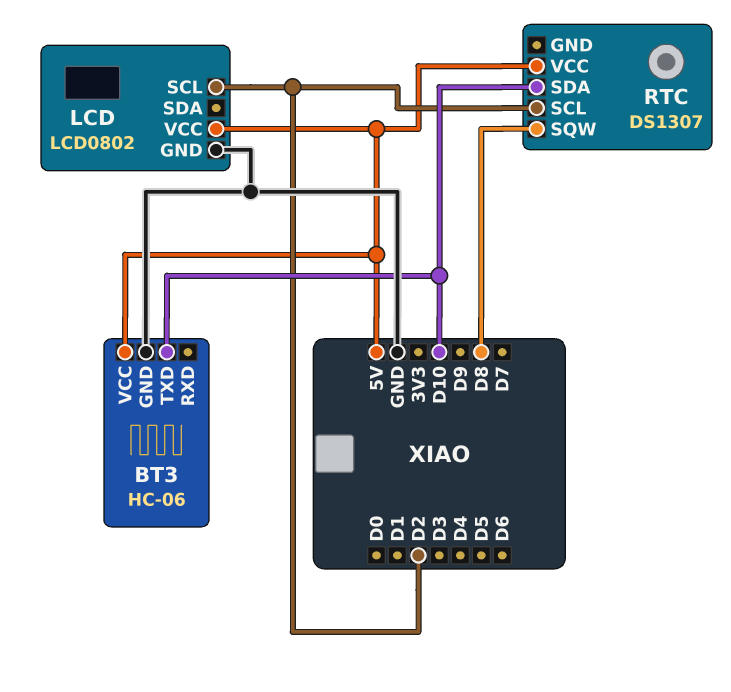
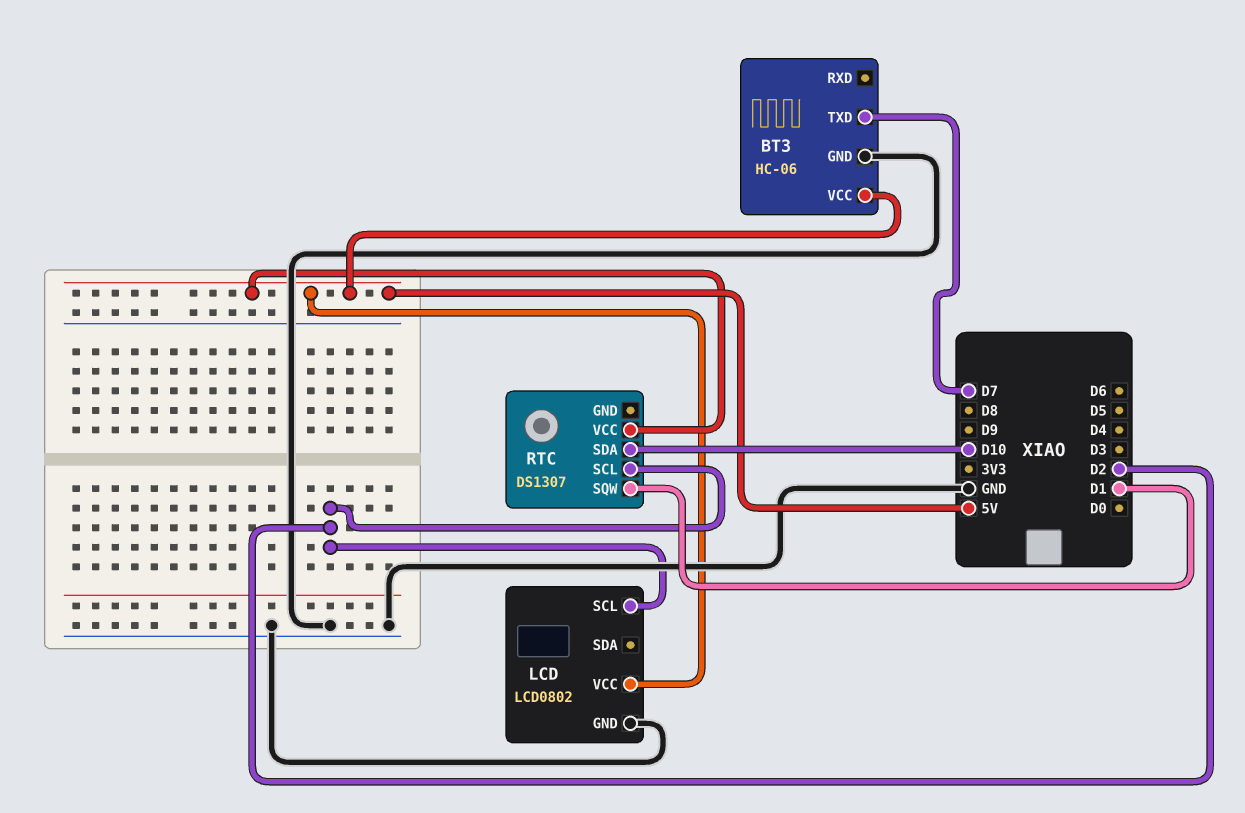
BT3 pin TXD: D10 -> D7
RTC pin SQW: D8 -> D1

